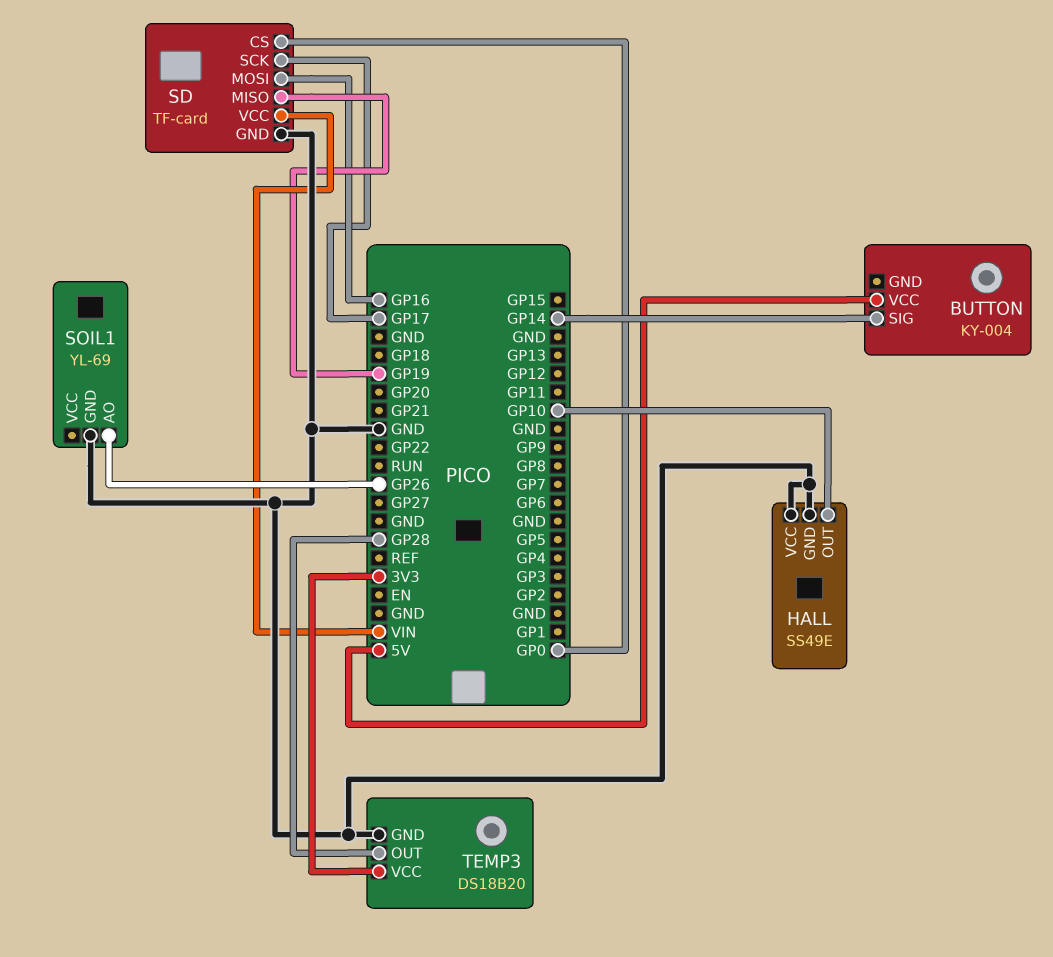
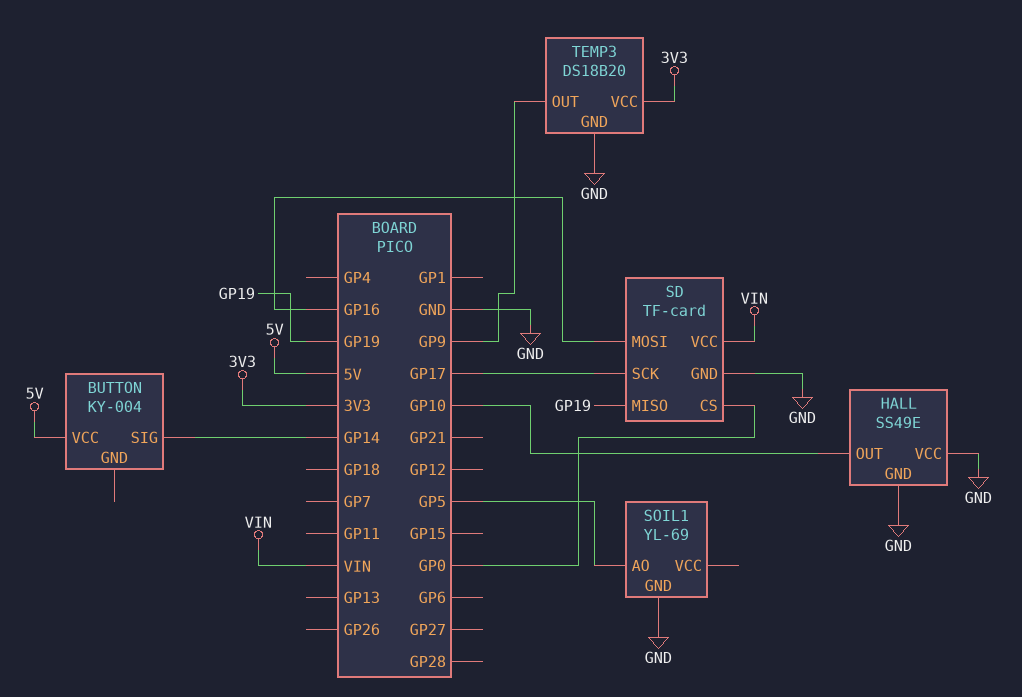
SOIL1 pin AO: GP26 -> GP5
TEMP3 pin OUT: GP28 -> GP9

